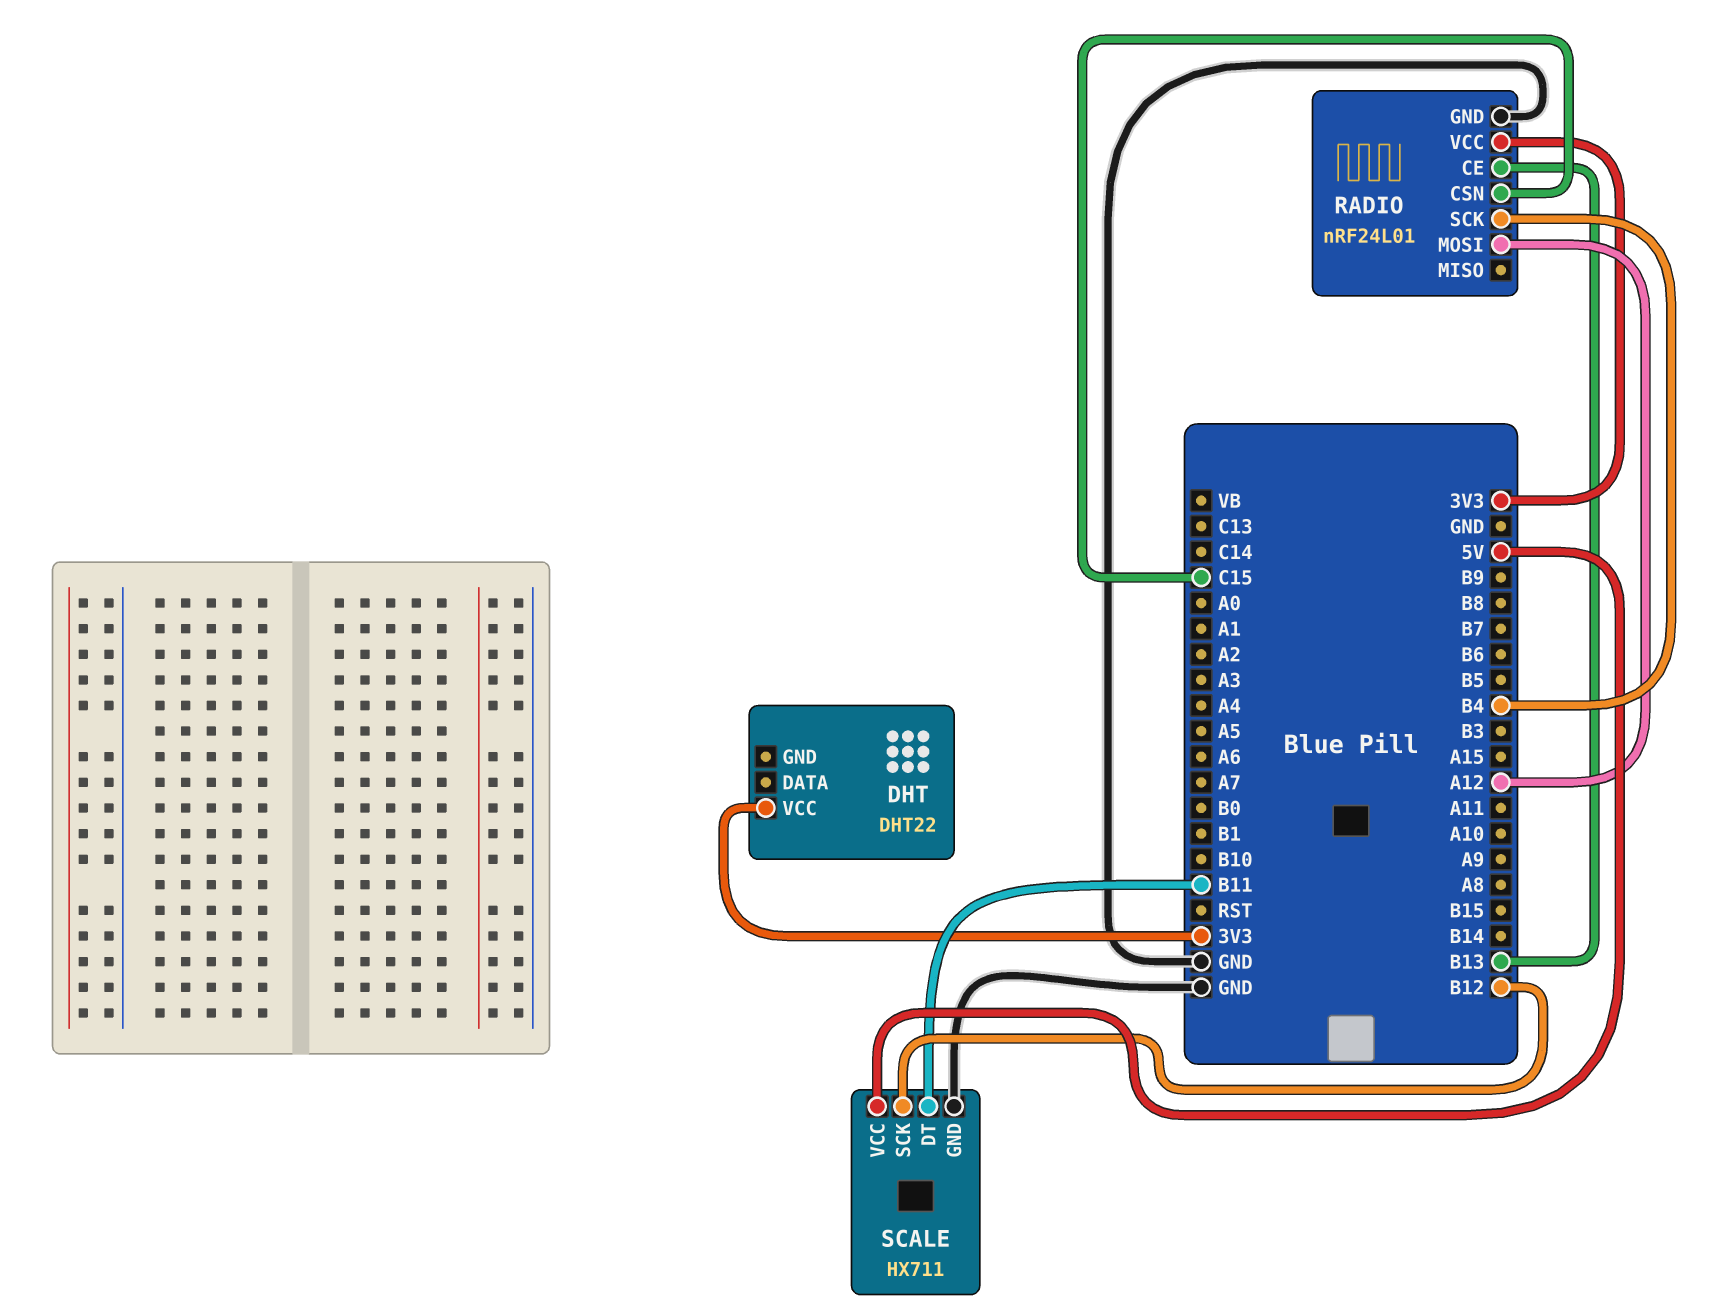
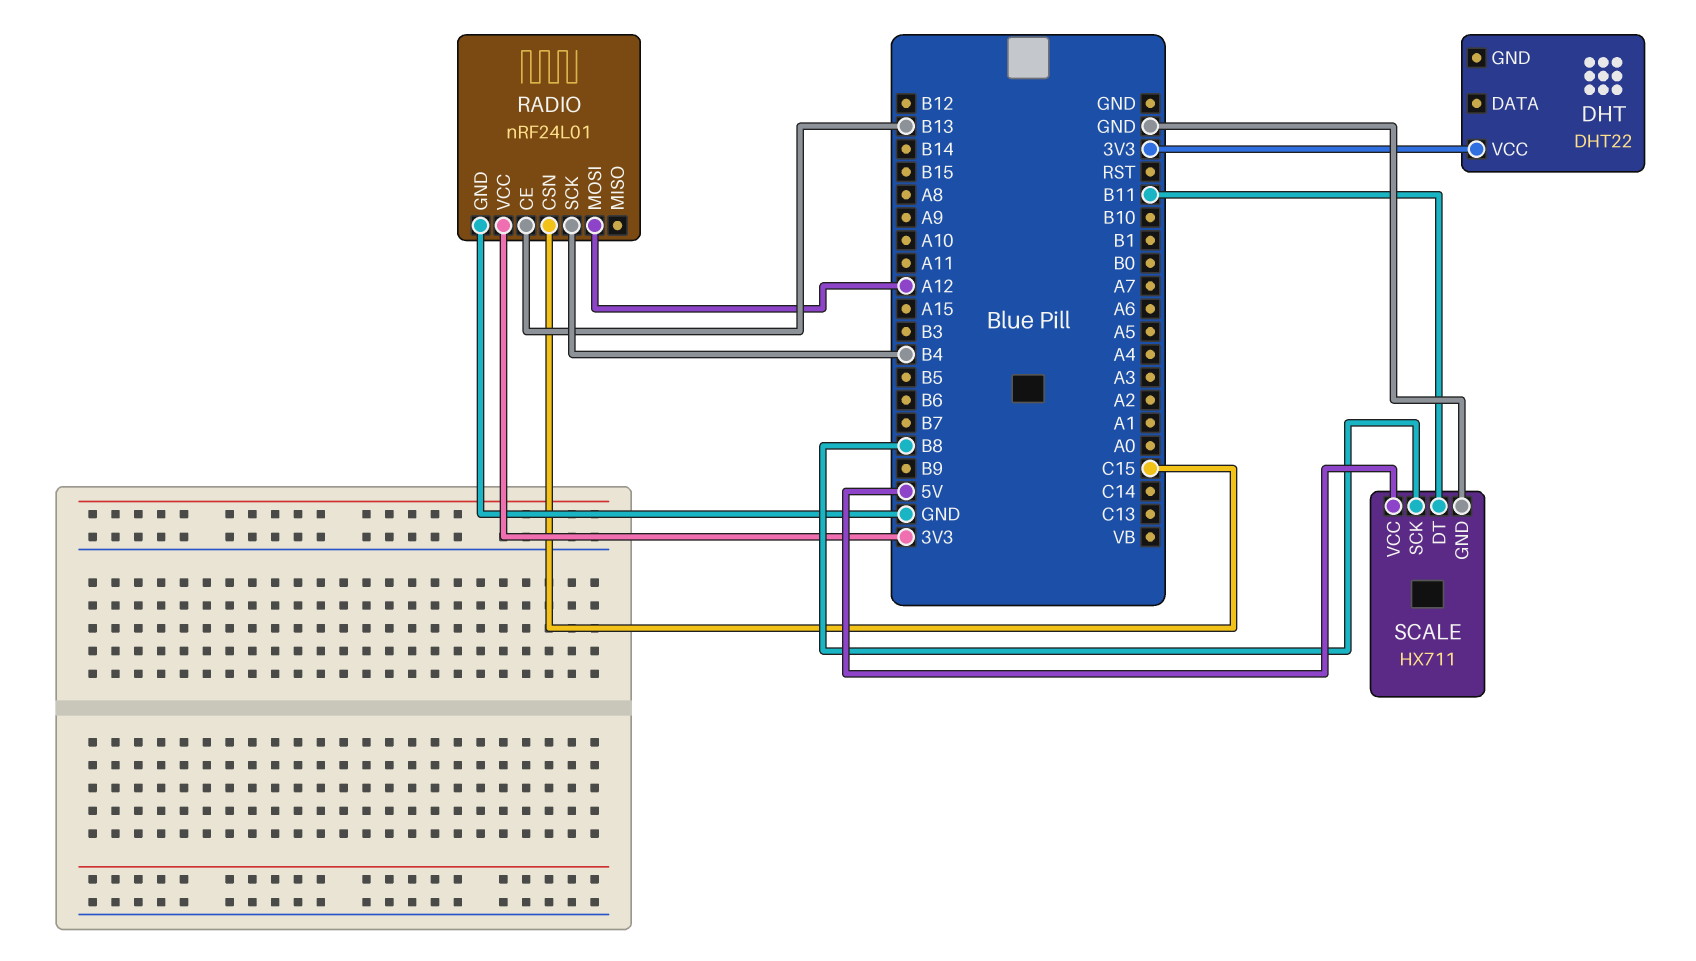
SCALE pin SCK: B12 -> B8

